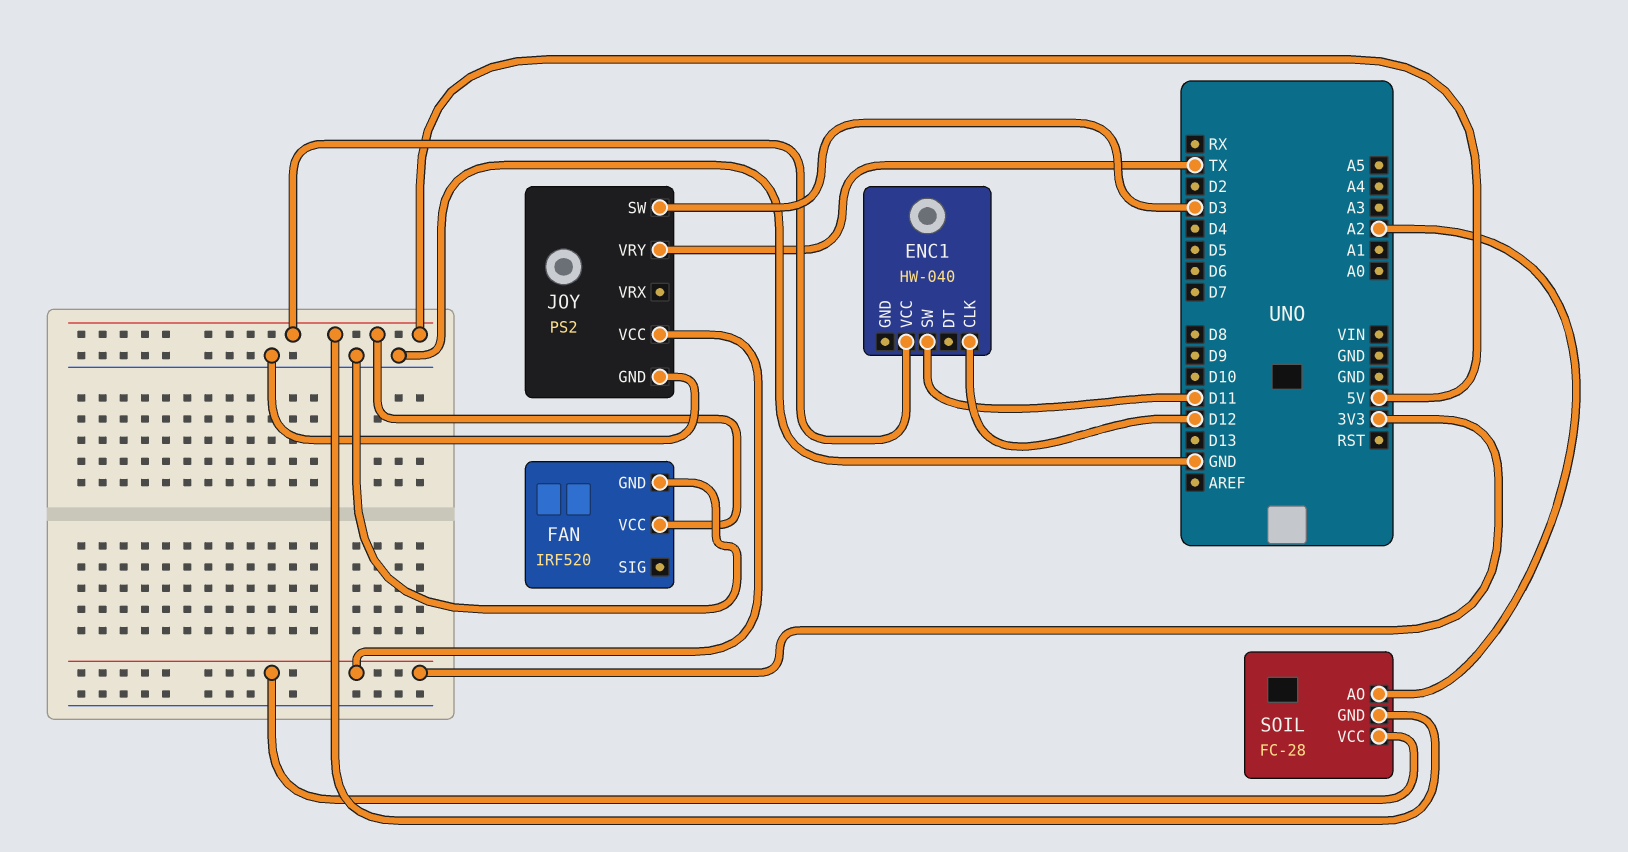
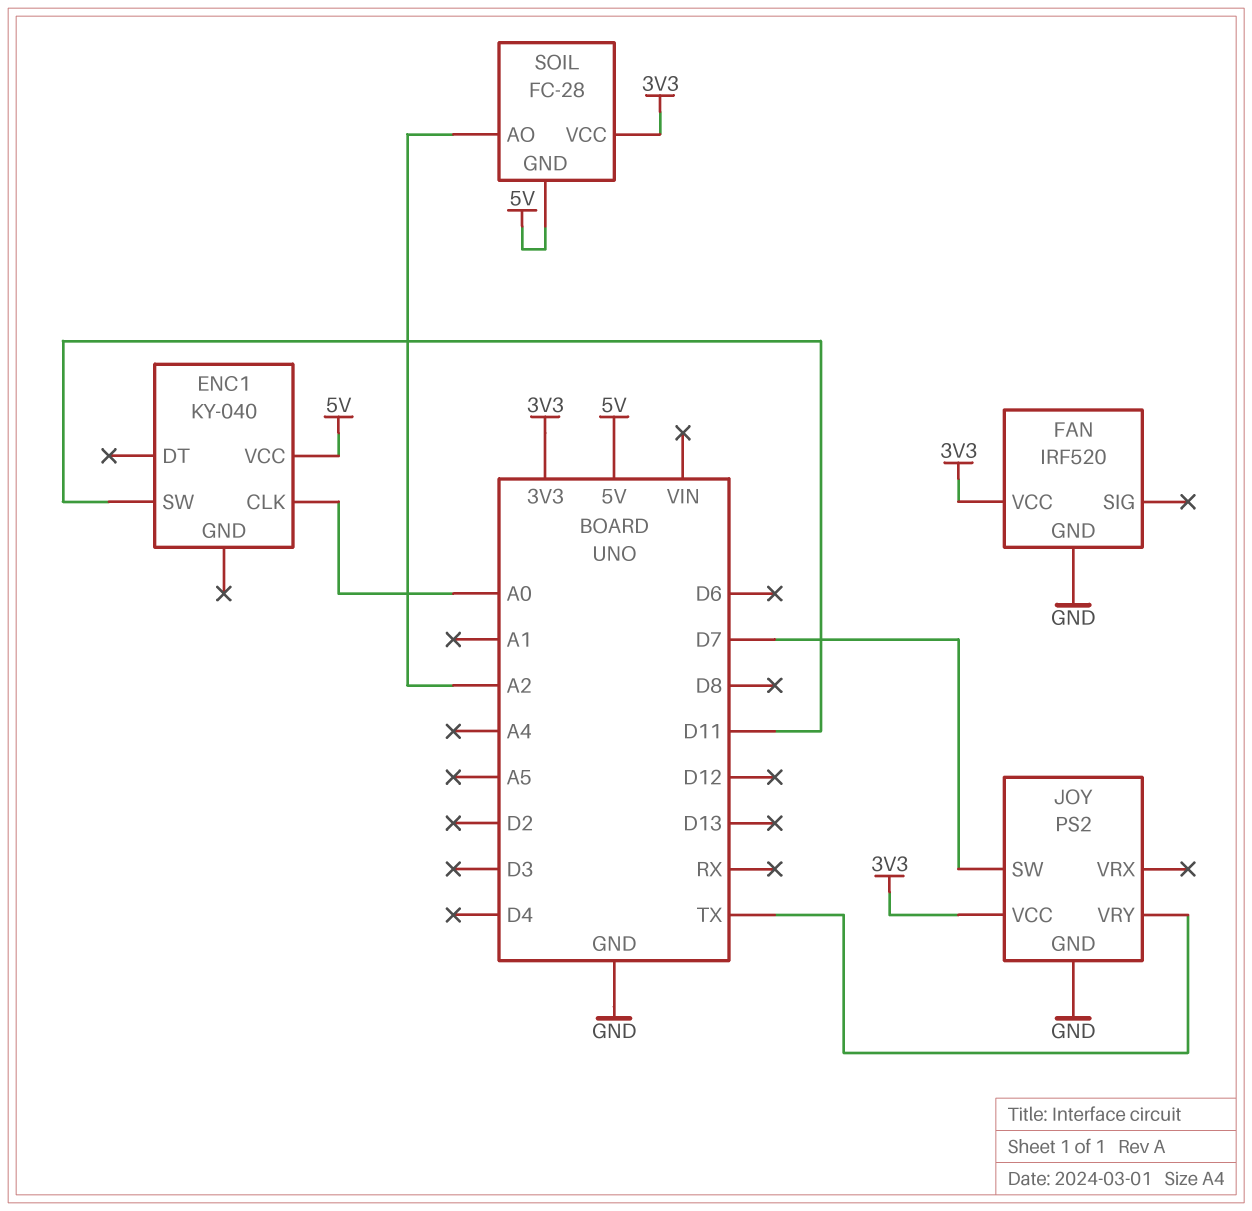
ENC1: HW-040 -> KY-040
ENC1 pin CLK: D12 -> A0
FAN pin VCC: 5V -> 3V3
JOY pin SW: D3 -> D7

